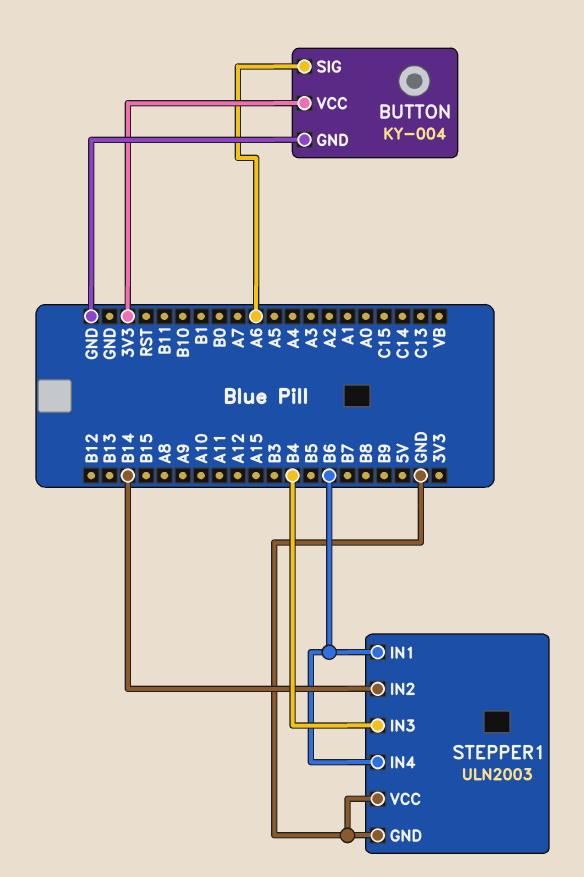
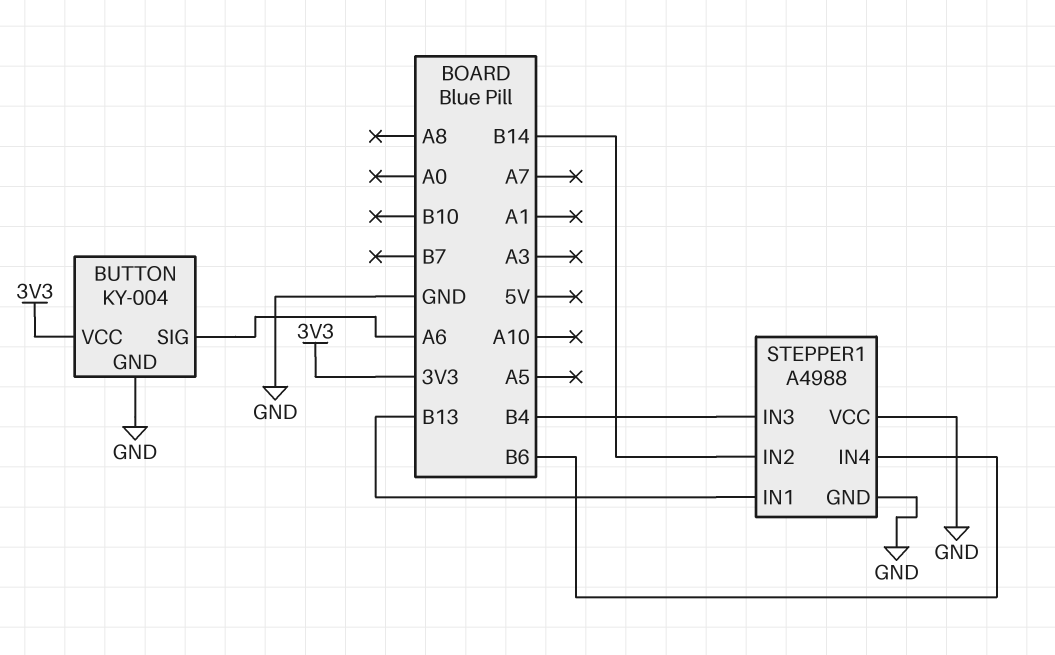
STEPPER1: ULN2003 -> A4988
STEPPER1 pin IN1: B6 -> B13

